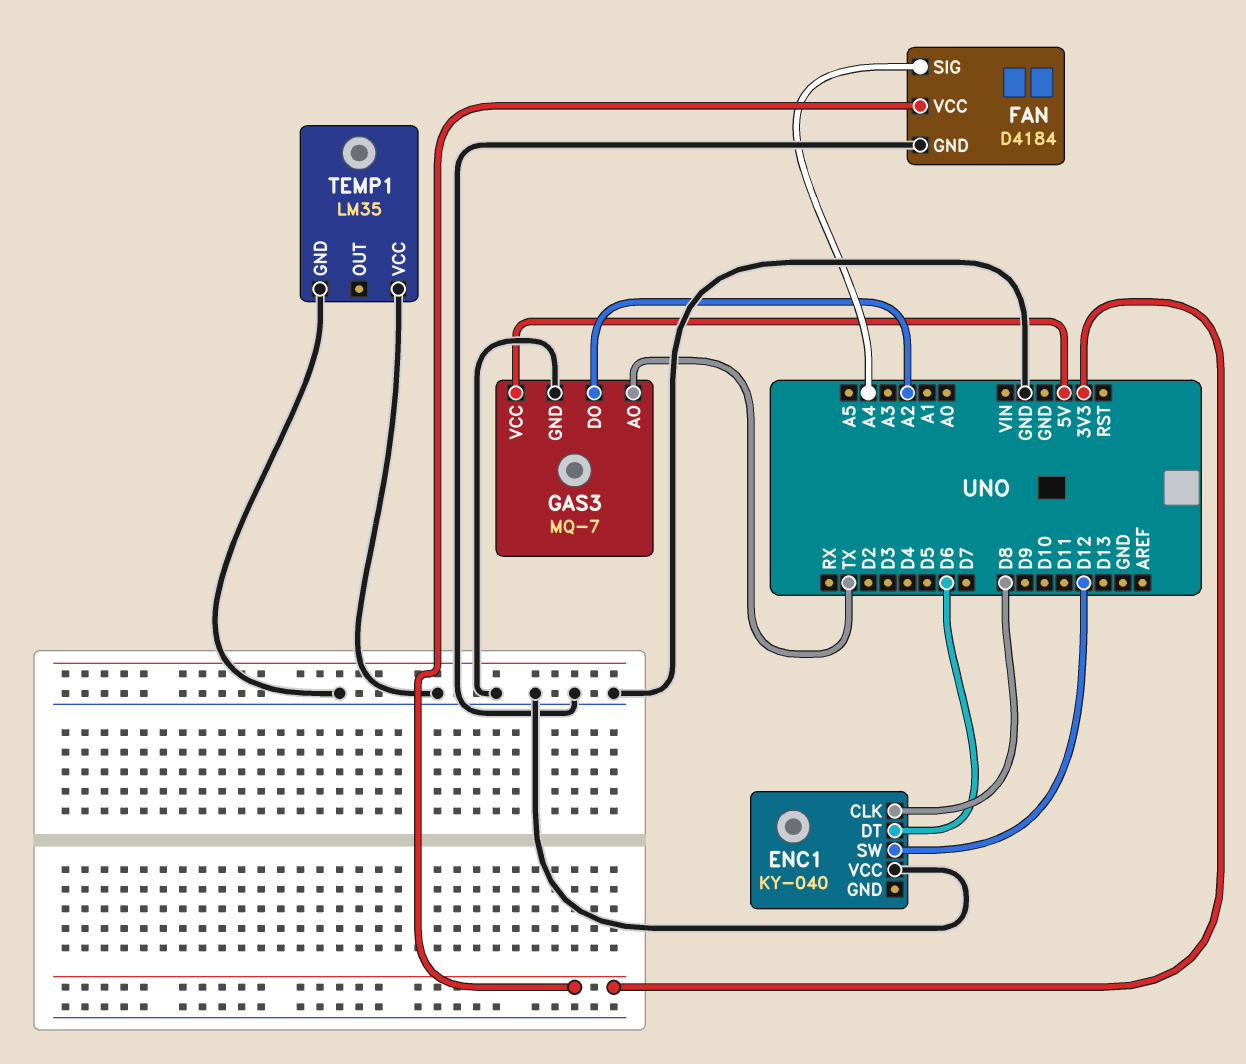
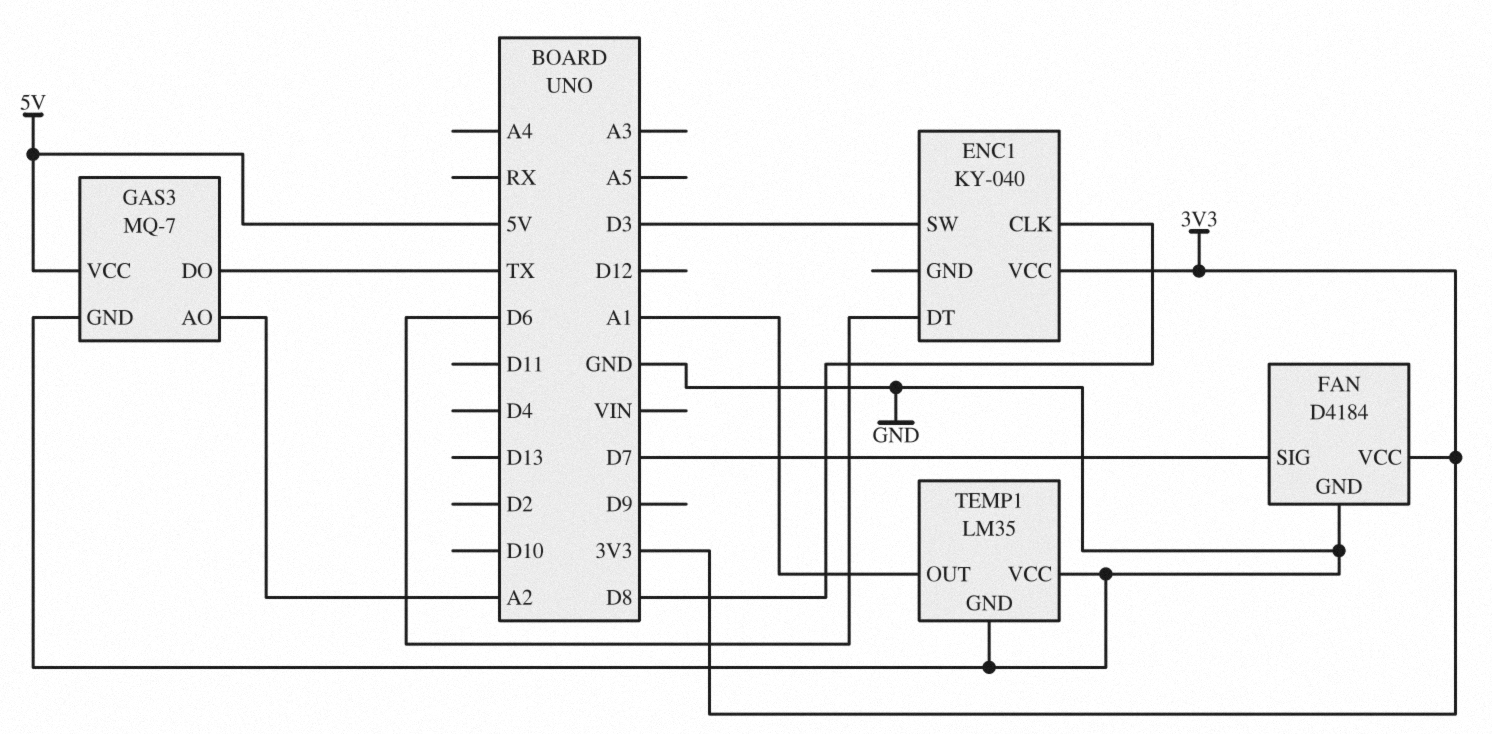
ENC1 pin SW: D12 -> D3
ENC1 pin VCC: GND -> 3V3
FAN pin SIG: A4 -> D7
GAS3 pin AO: TX -> A2
GAS3 pin DO: A2 -> TX
TEMP1 pin OUT: none -> A1

